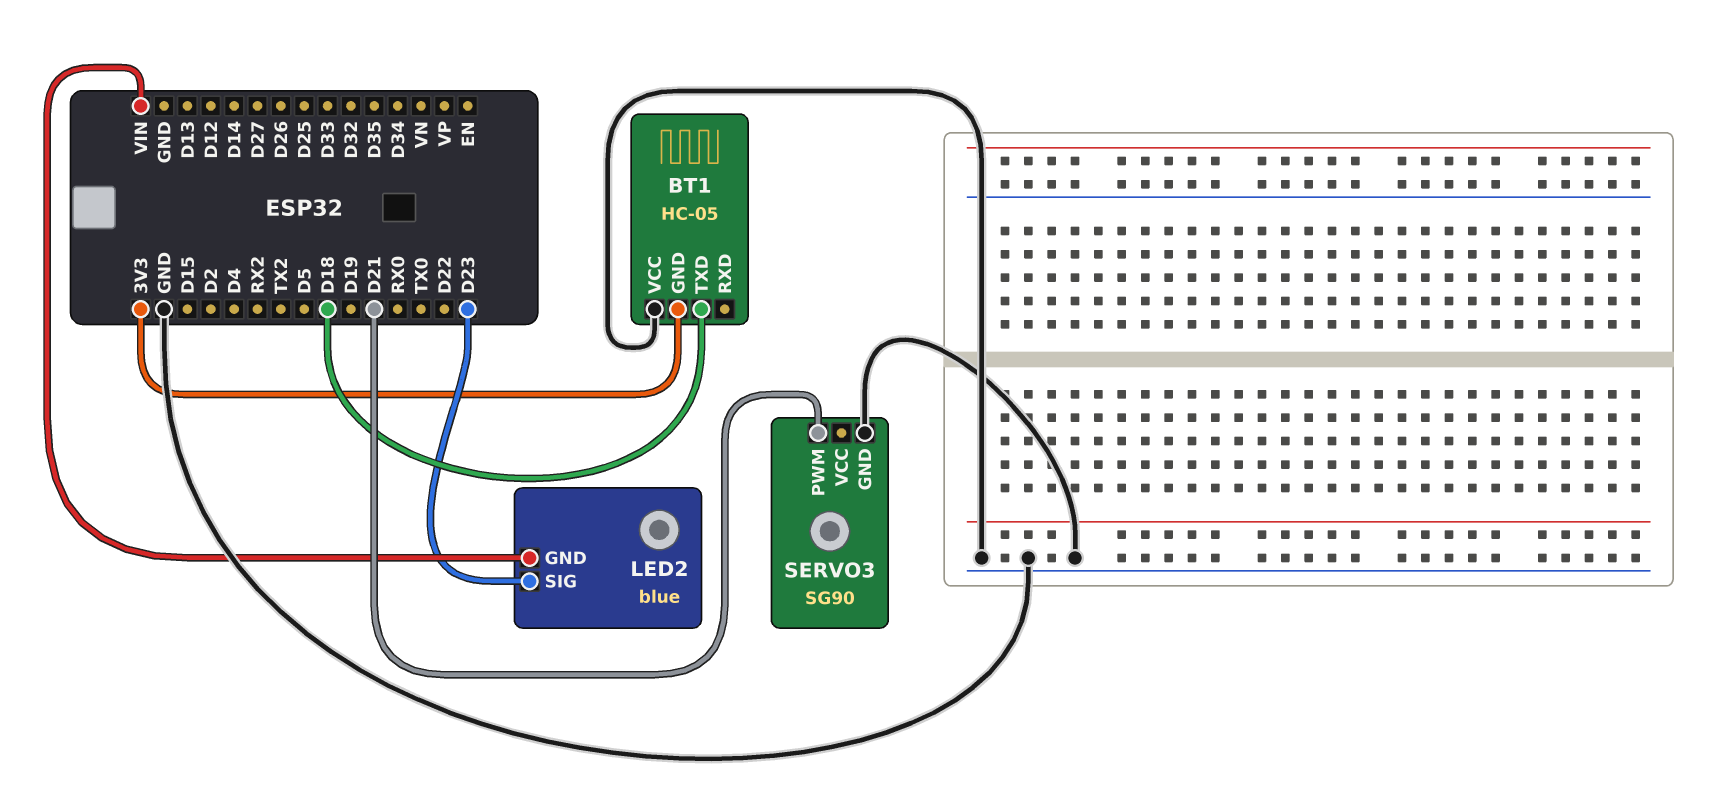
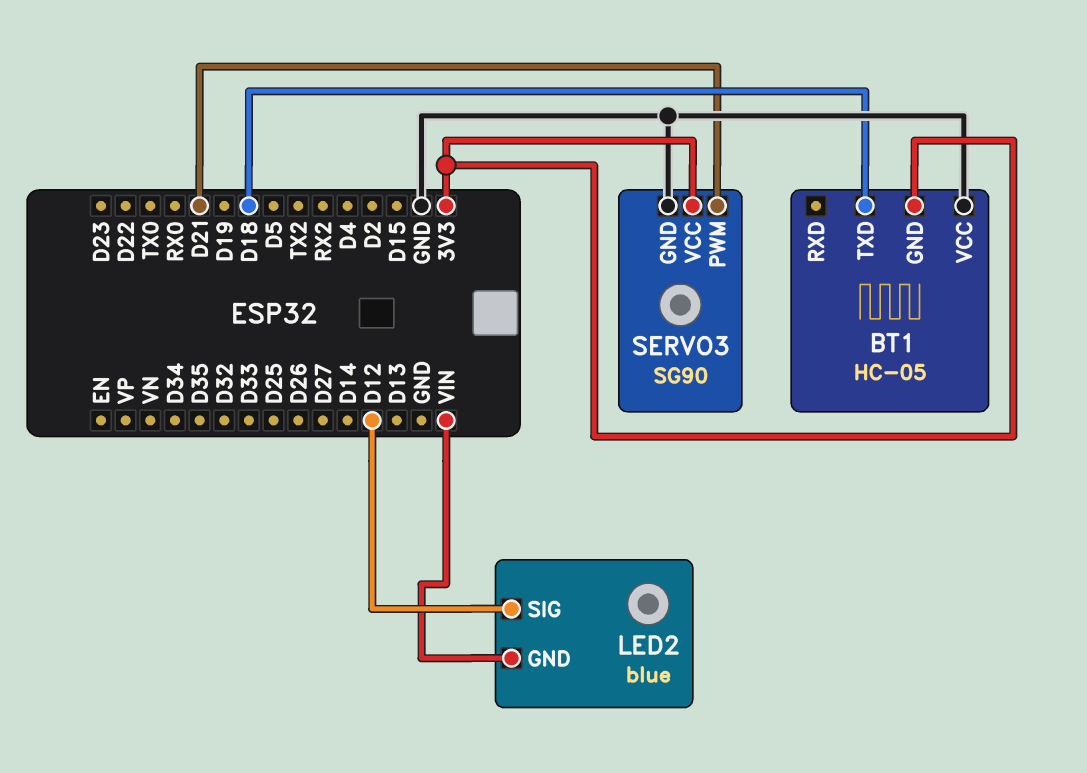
LED2 pin SIG: D23 -> D12
SERVO3 pin VCC: none -> 3V3

